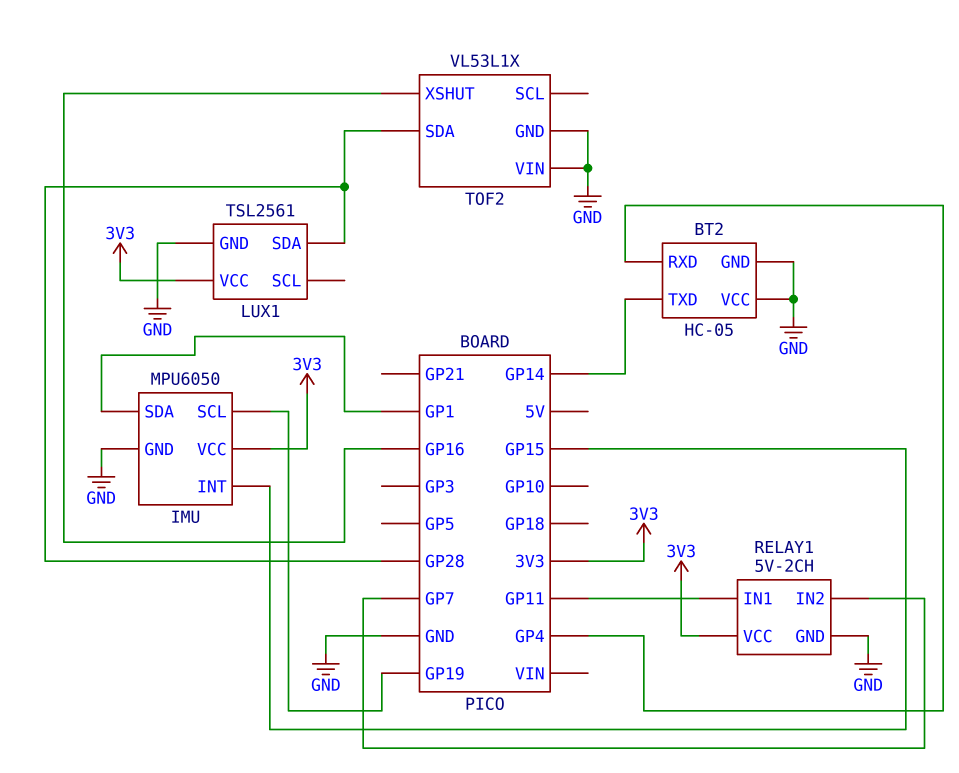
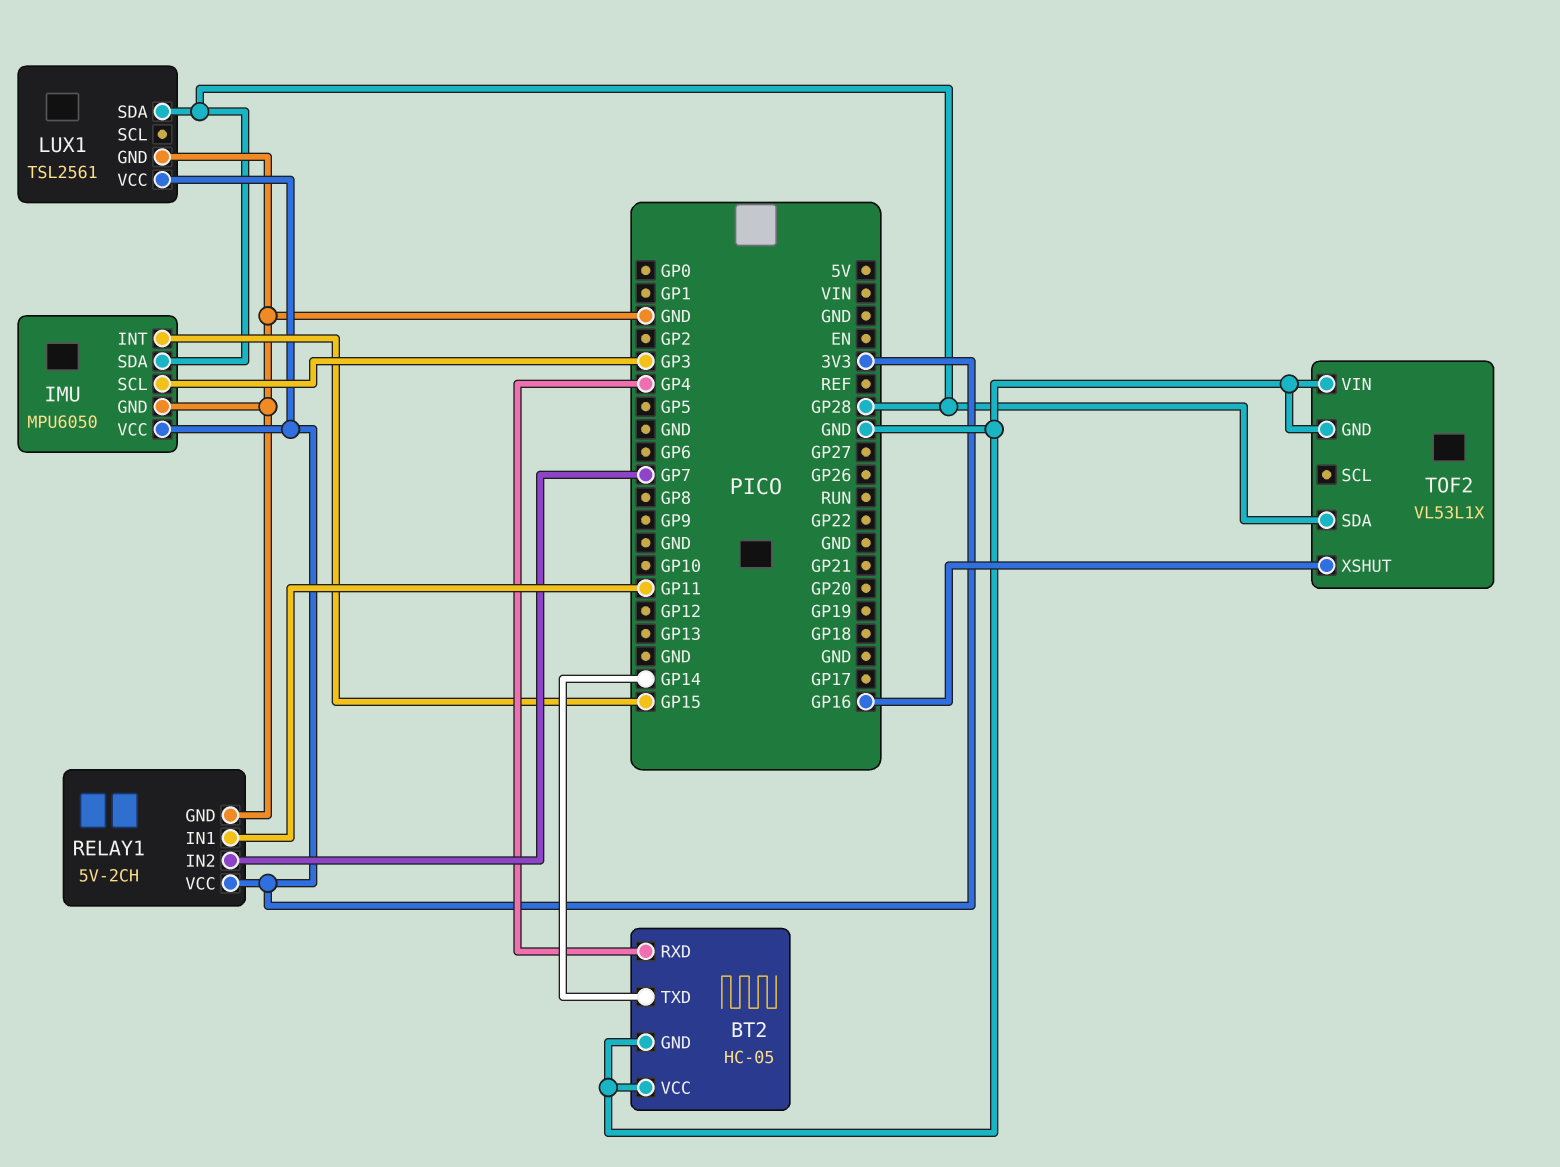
IMU pin SCL: GP19 -> GP3
IMU pin SDA: GP1 -> GP28

